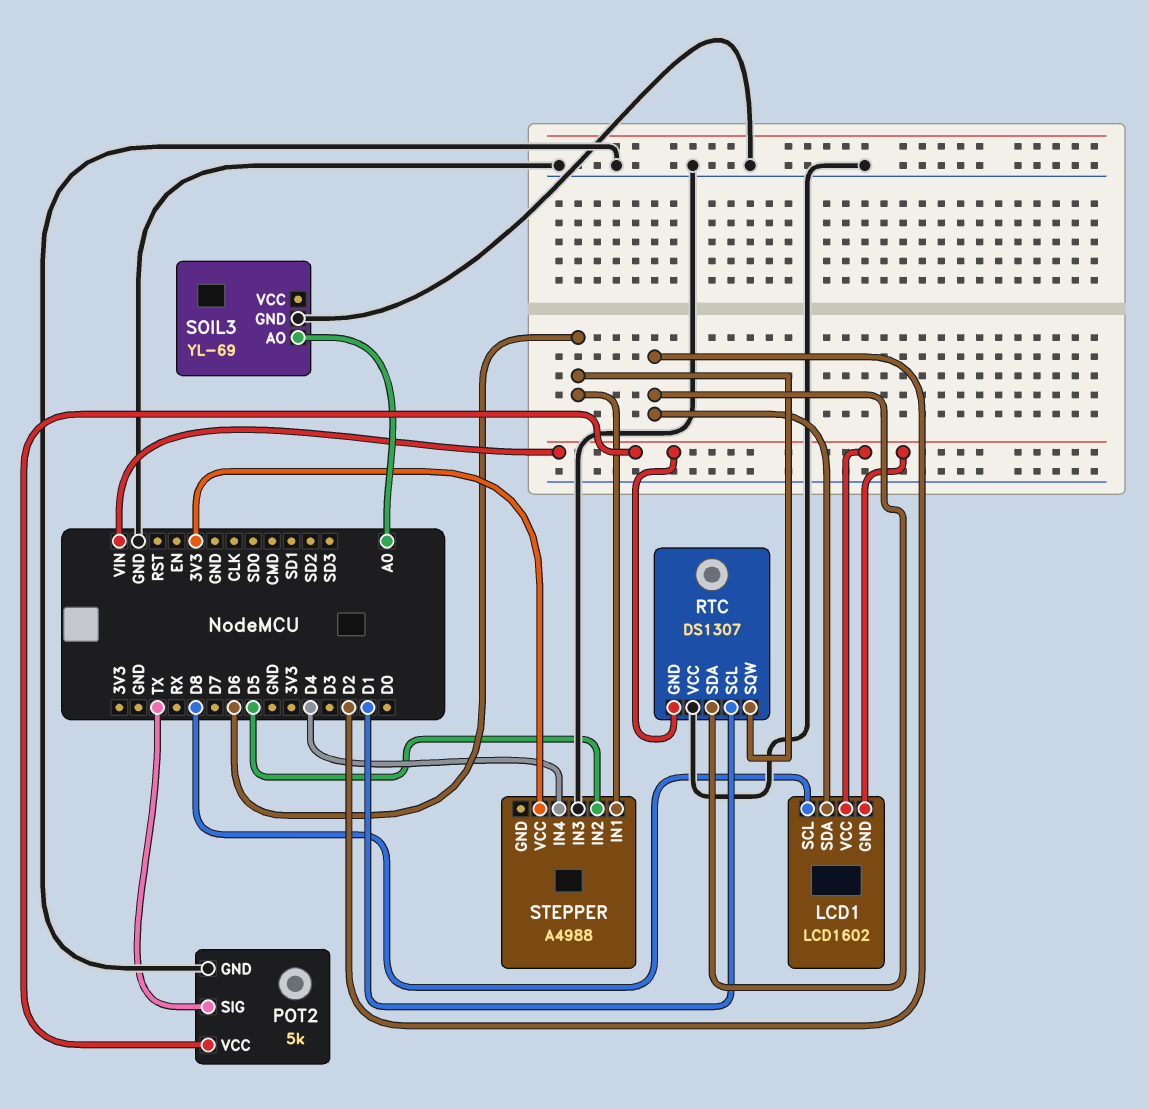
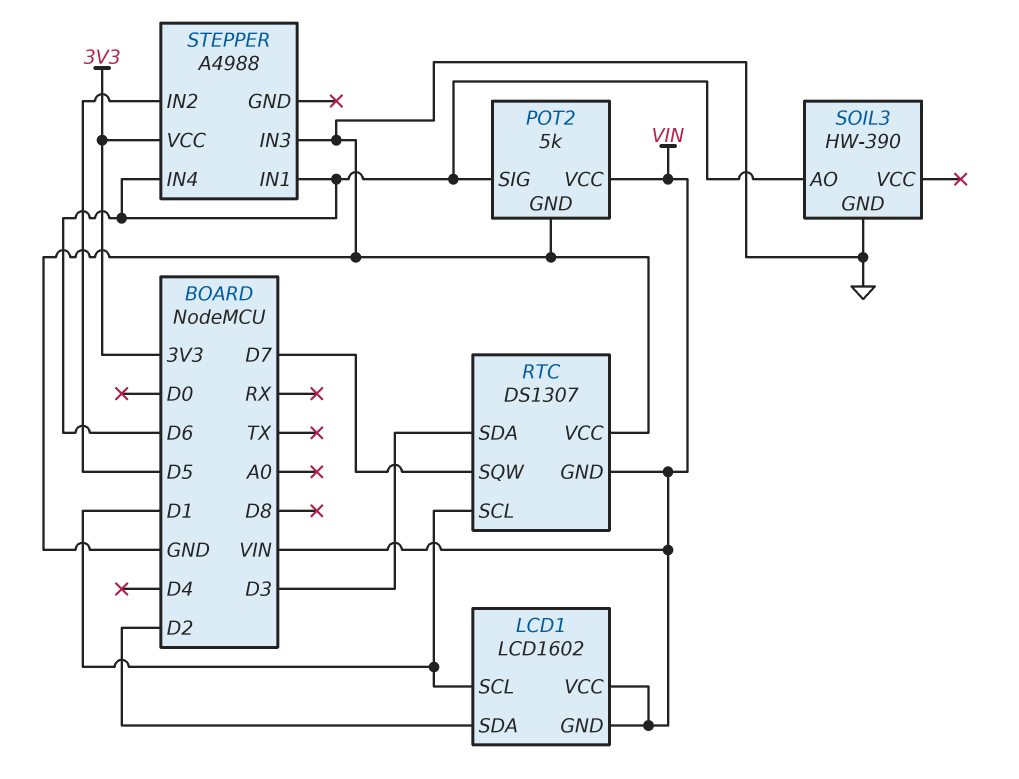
LCD1 pin SCL: D8 -> D1
POT2 pin SIG: TX -> D6
RTC pin SDA: D2 -> D3
RTC pin SQW: D6 -> D7
SOIL3: YL-69 -> HW-390
SOIL3 pin AO: A0 -> D6
STEPPER pin IN4: D4 -> D6

